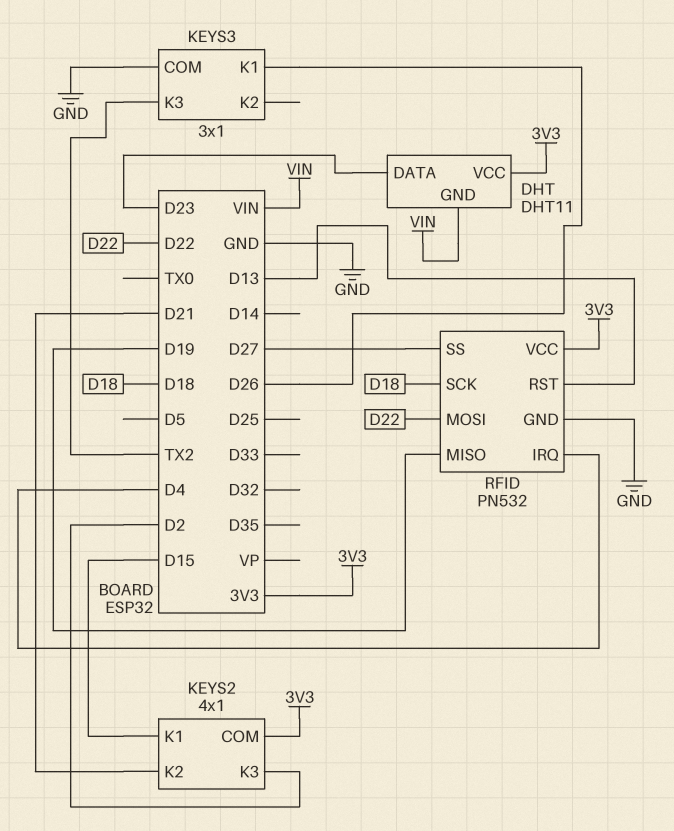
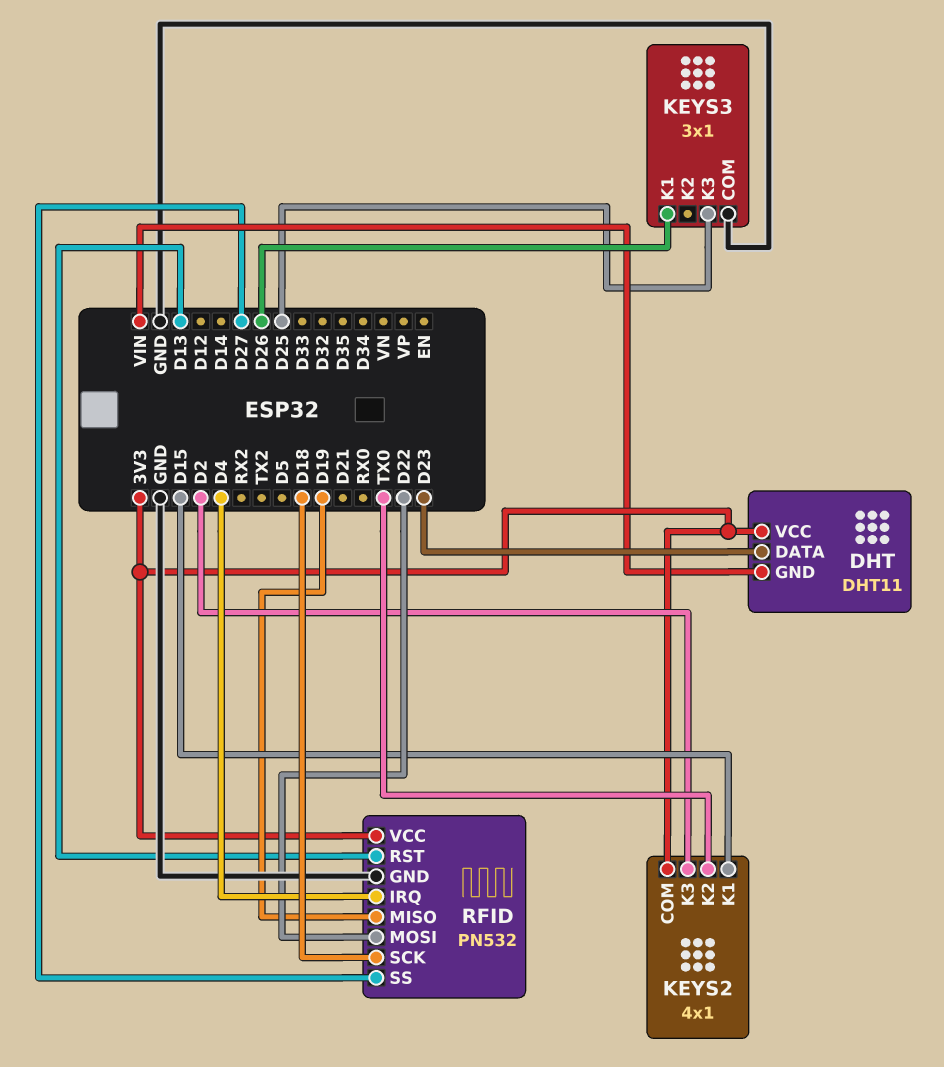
KEYS2 pin K2: D21 -> TX0
KEYS3 pin K3: TX2 -> D25

